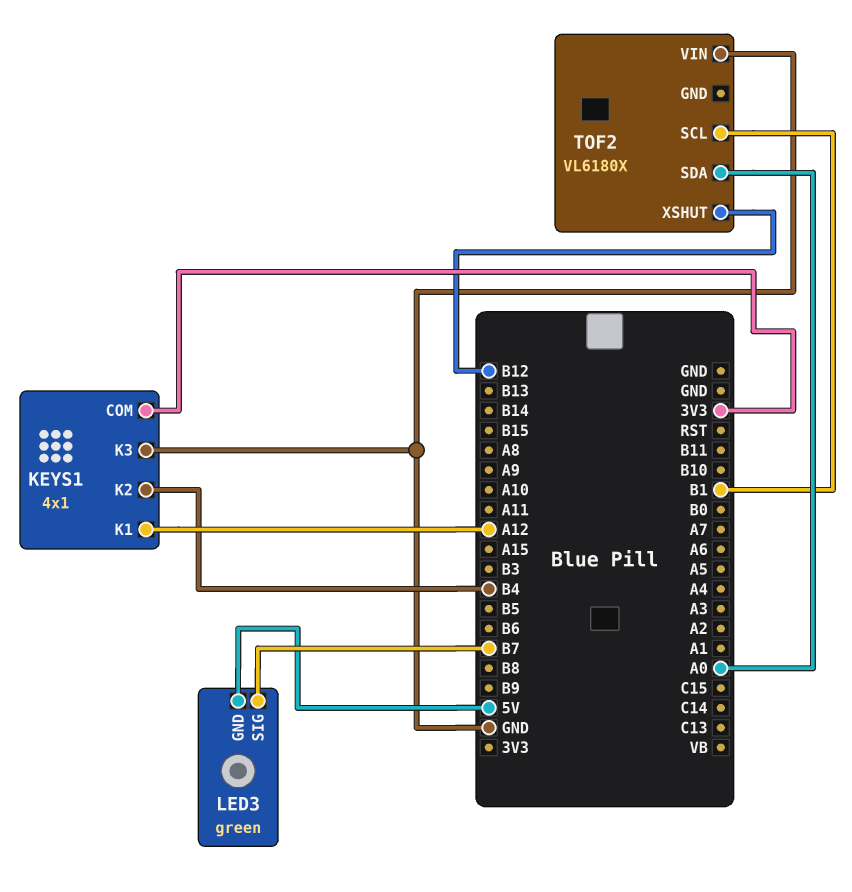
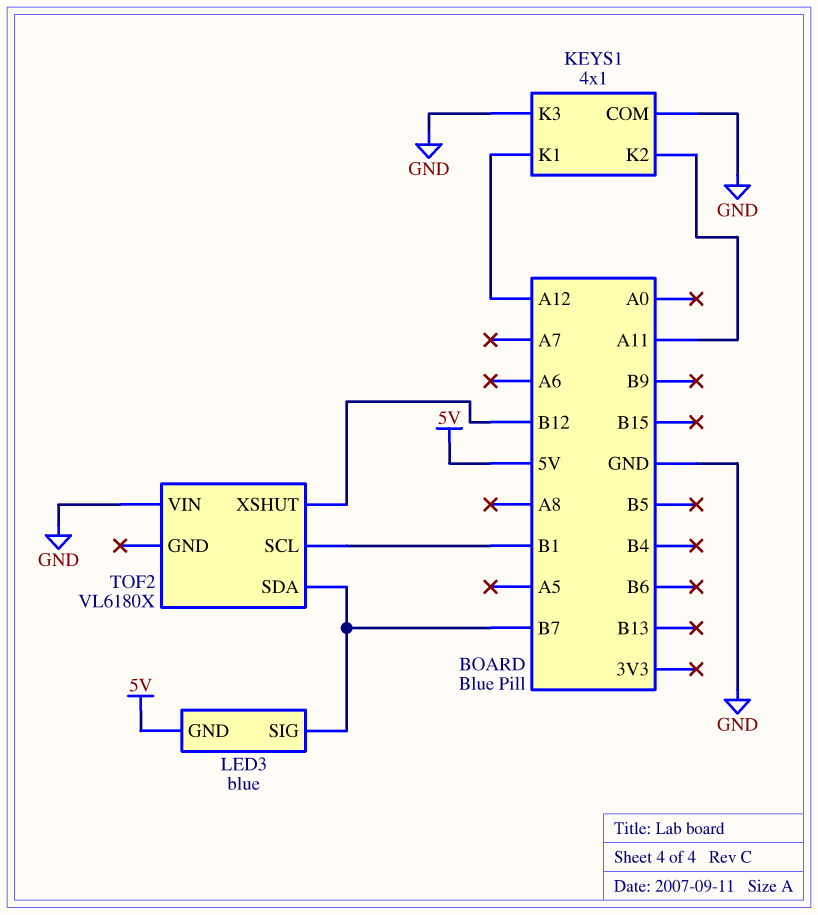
KEYS1 pin COM: 3V3 -> GND
KEYS1 pin K2: B4 -> A11
LED3: green -> blue
TOF2 pin SDA: A0 -> B7

